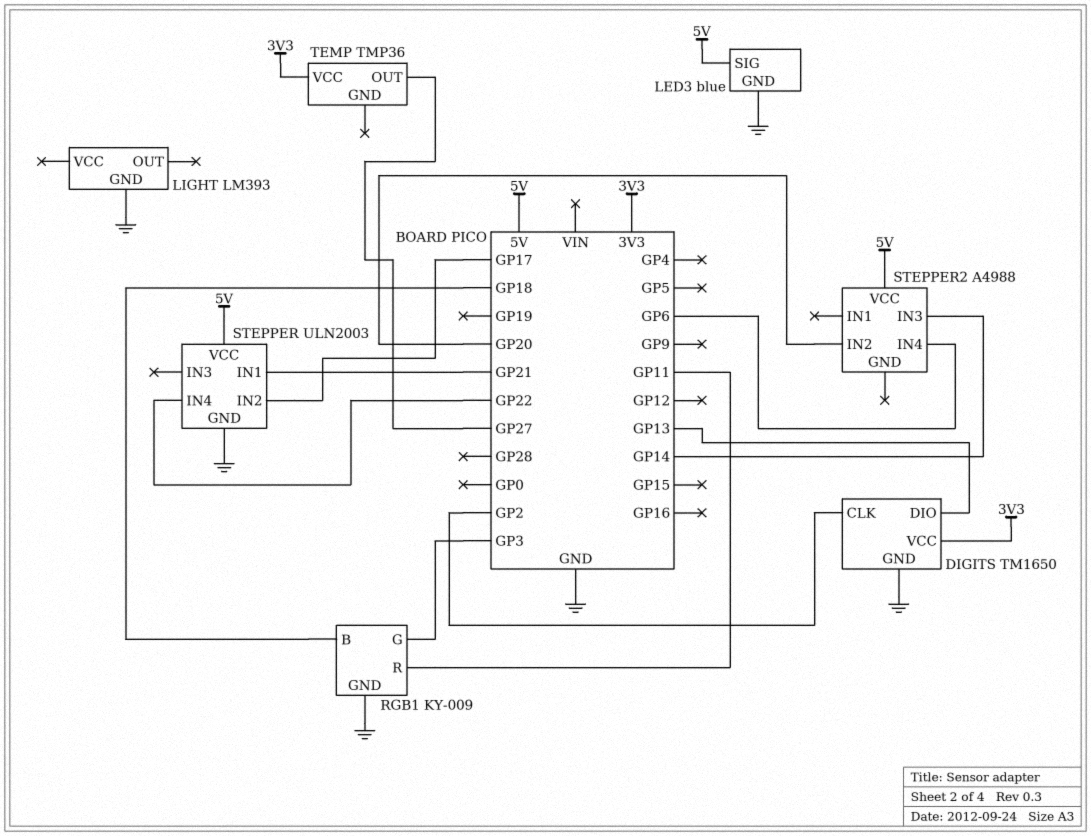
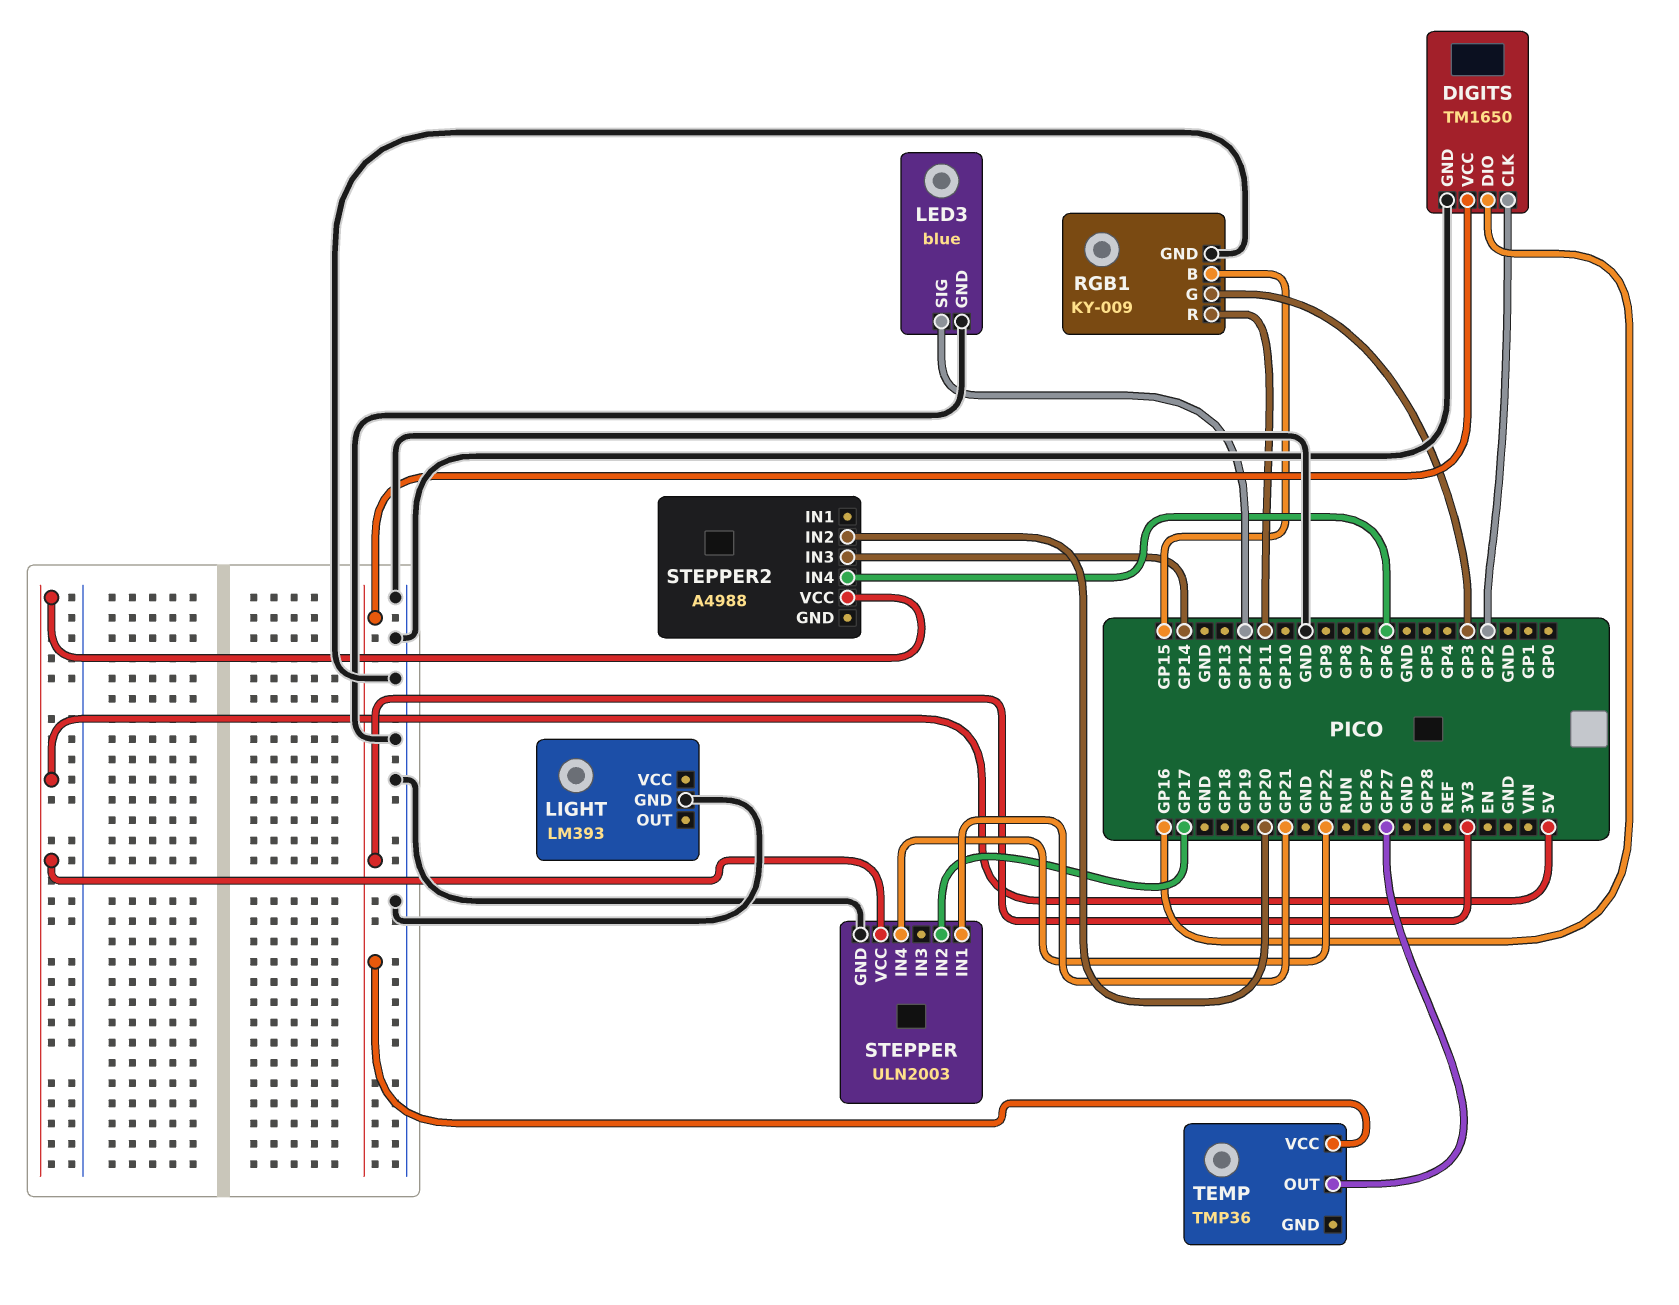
DIGITS pin DIO: GP13 -> GP16
LED3 pin SIG: 5V -> GP12
RGB1 pin B: GP18 -> GP15

